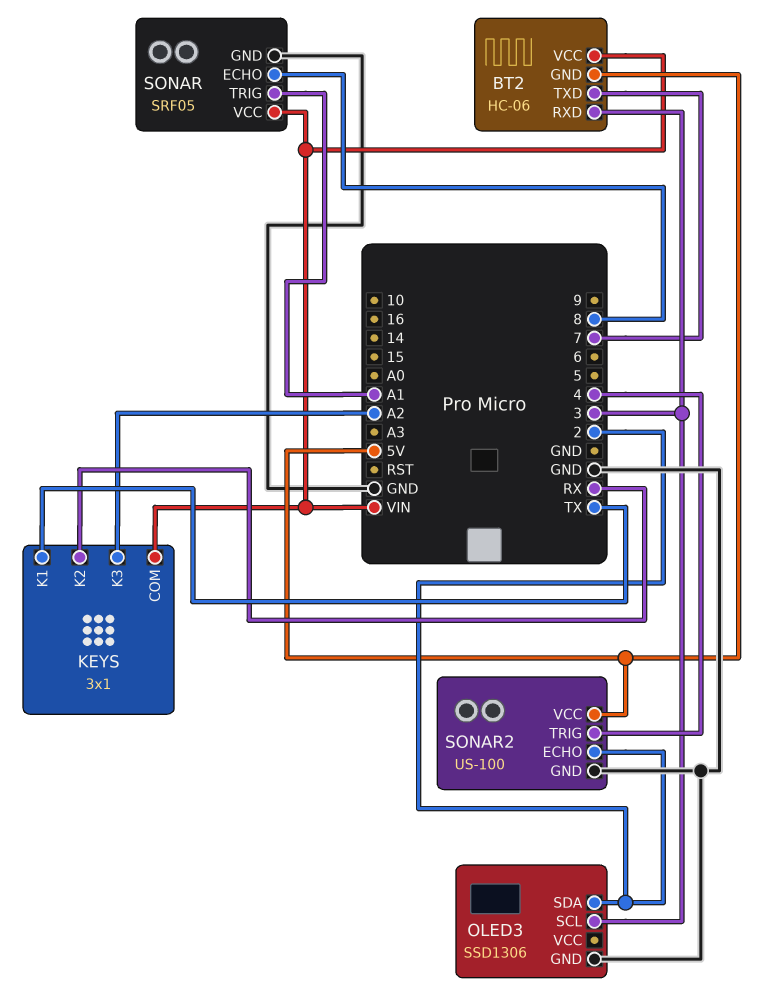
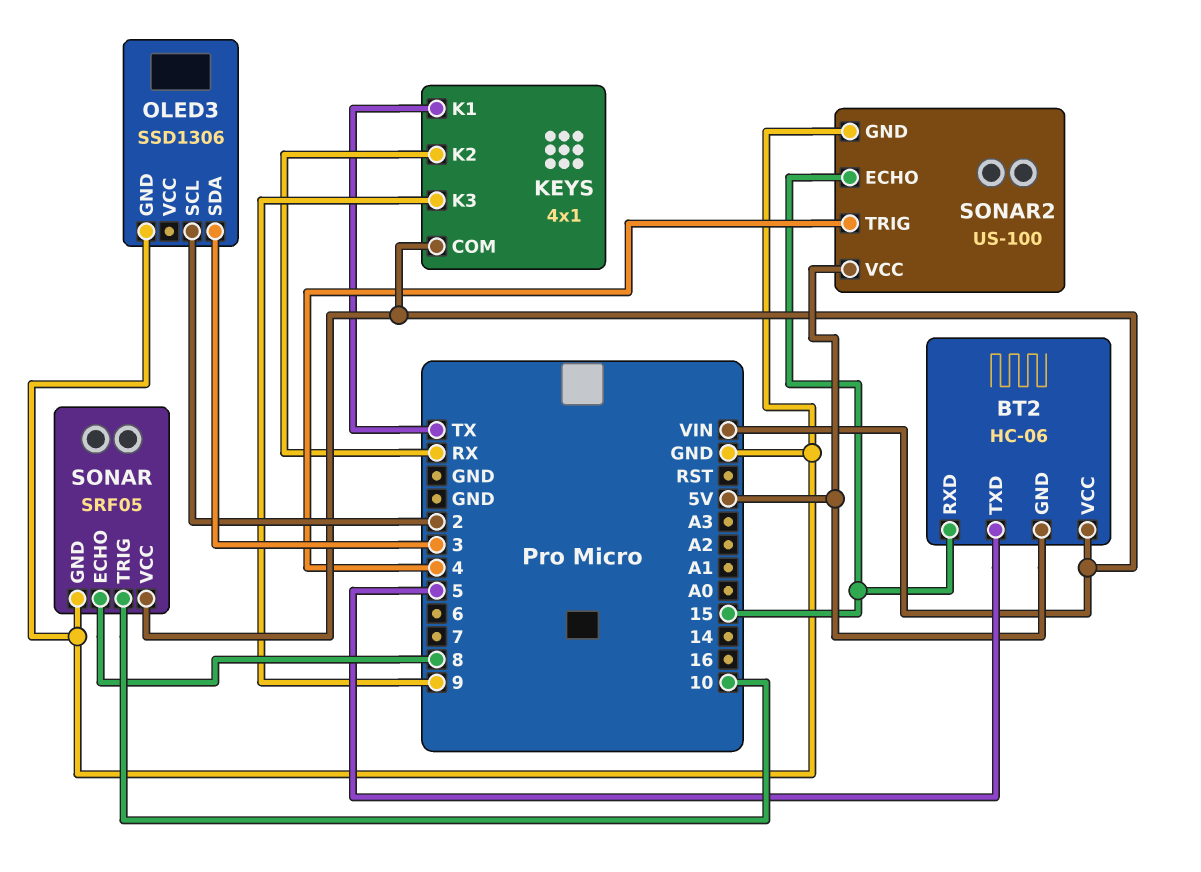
BT2 pin RXD: 3 -> 15
BT2 pin TXD: 7 -> 5
KEYS: 3x1 -> 4x1
KEYS pin K3: A2 -> 9
OLED3 pin SCL: 3 -> 2
OLED3 pin SDA: 2 -> 3
SONAR pin TRIG: A1 -> 10
SONAR2 pin ECHO: 2 -> 15

